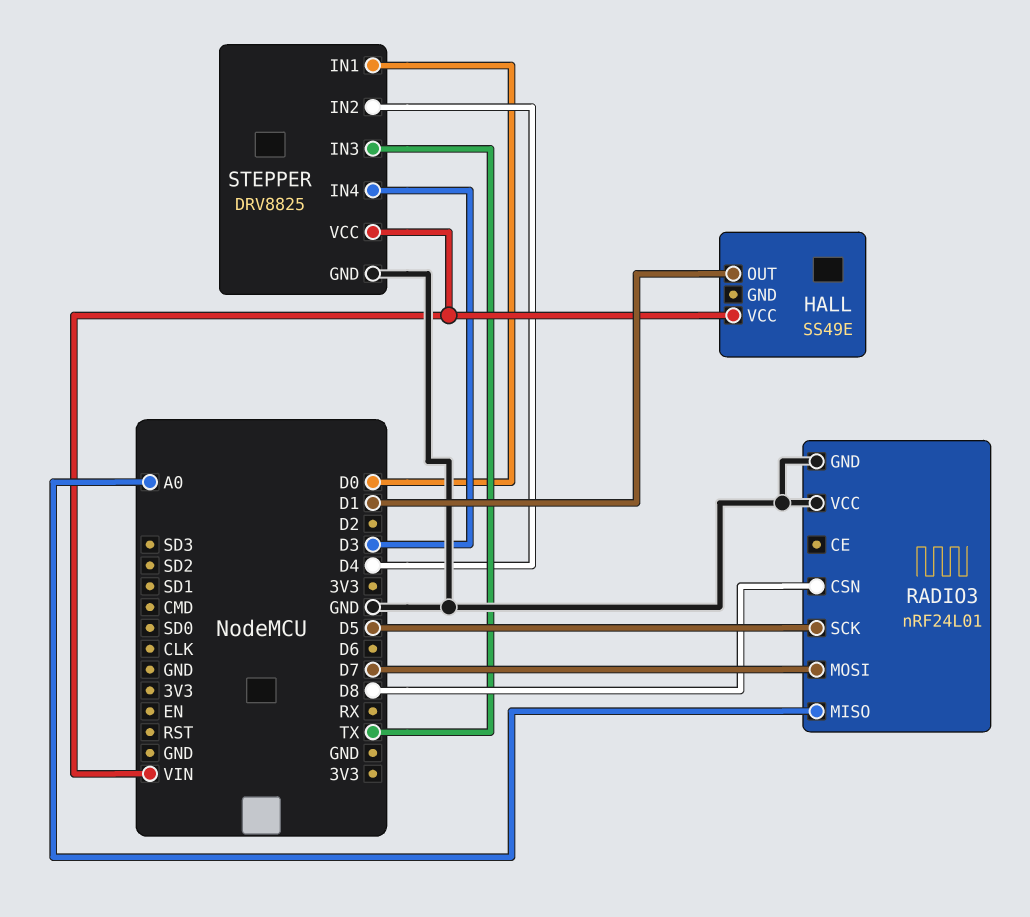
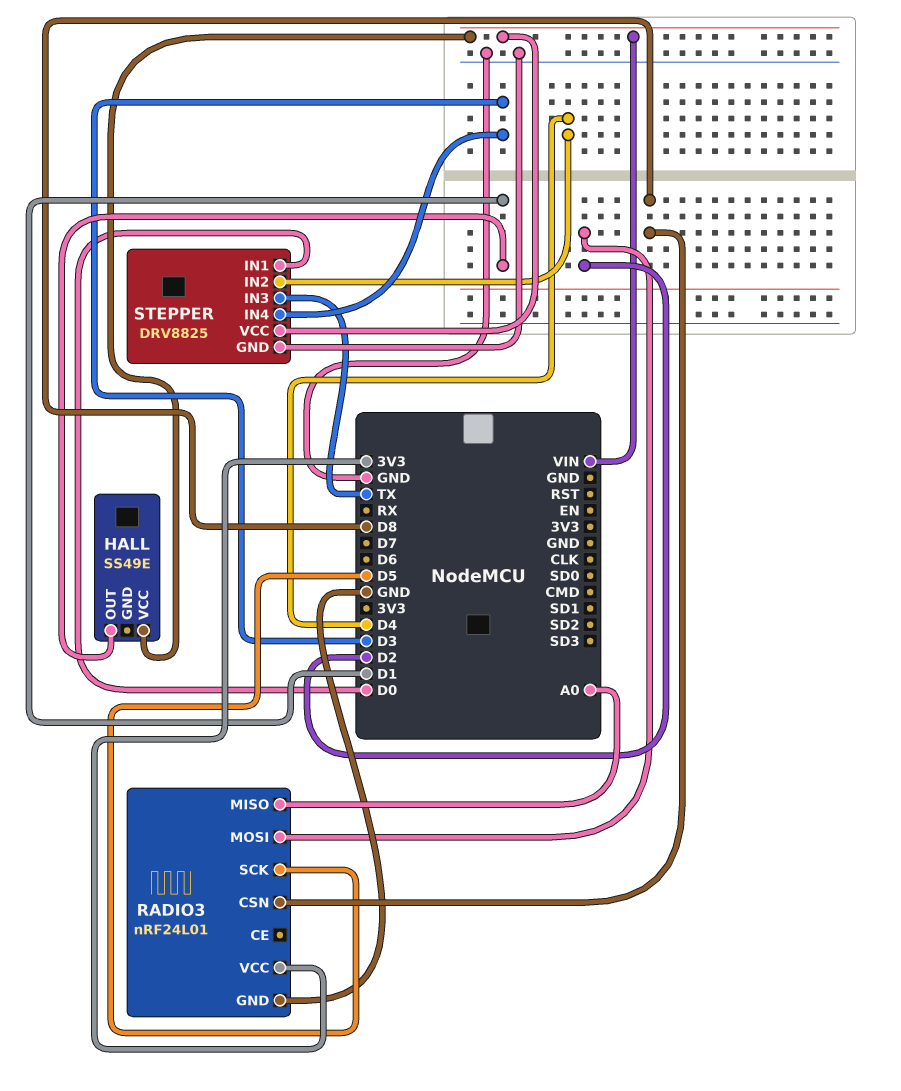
RADIO3 pin MOSI: D7 -> D2
RADIO3 pin VCC: GND -> 3V3

